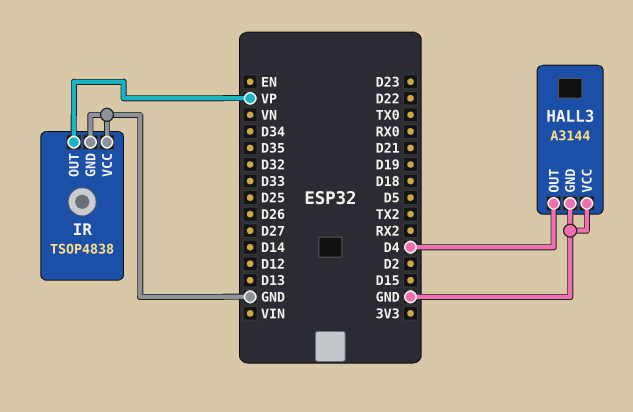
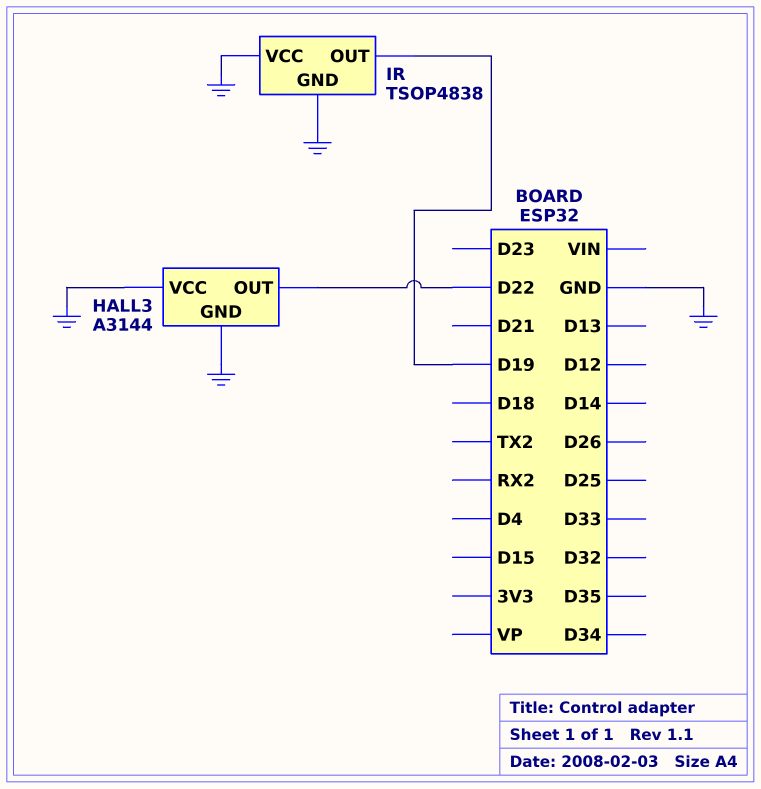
HALL3 pin OUT: D4 -> D22
IR pin OUT: VP -> D19

